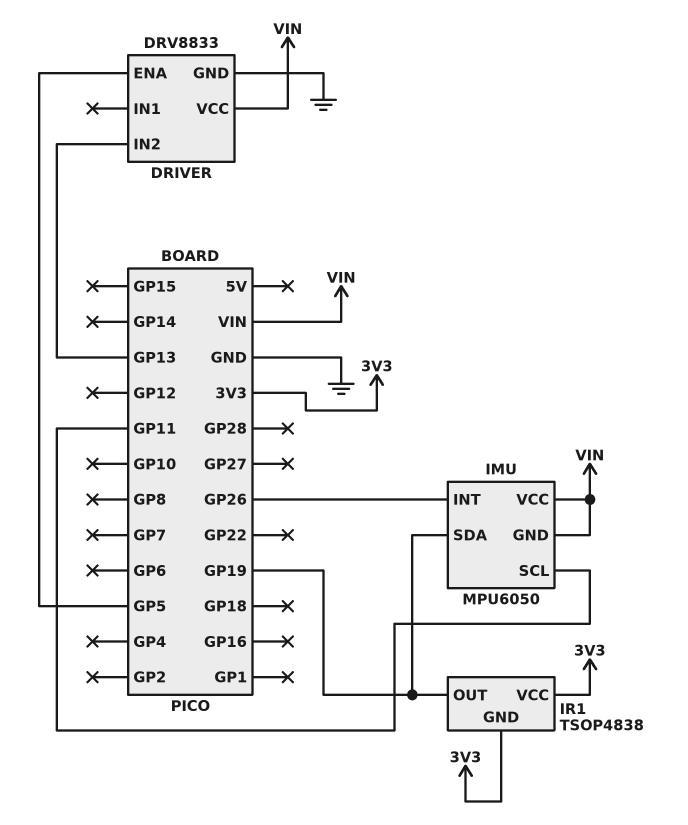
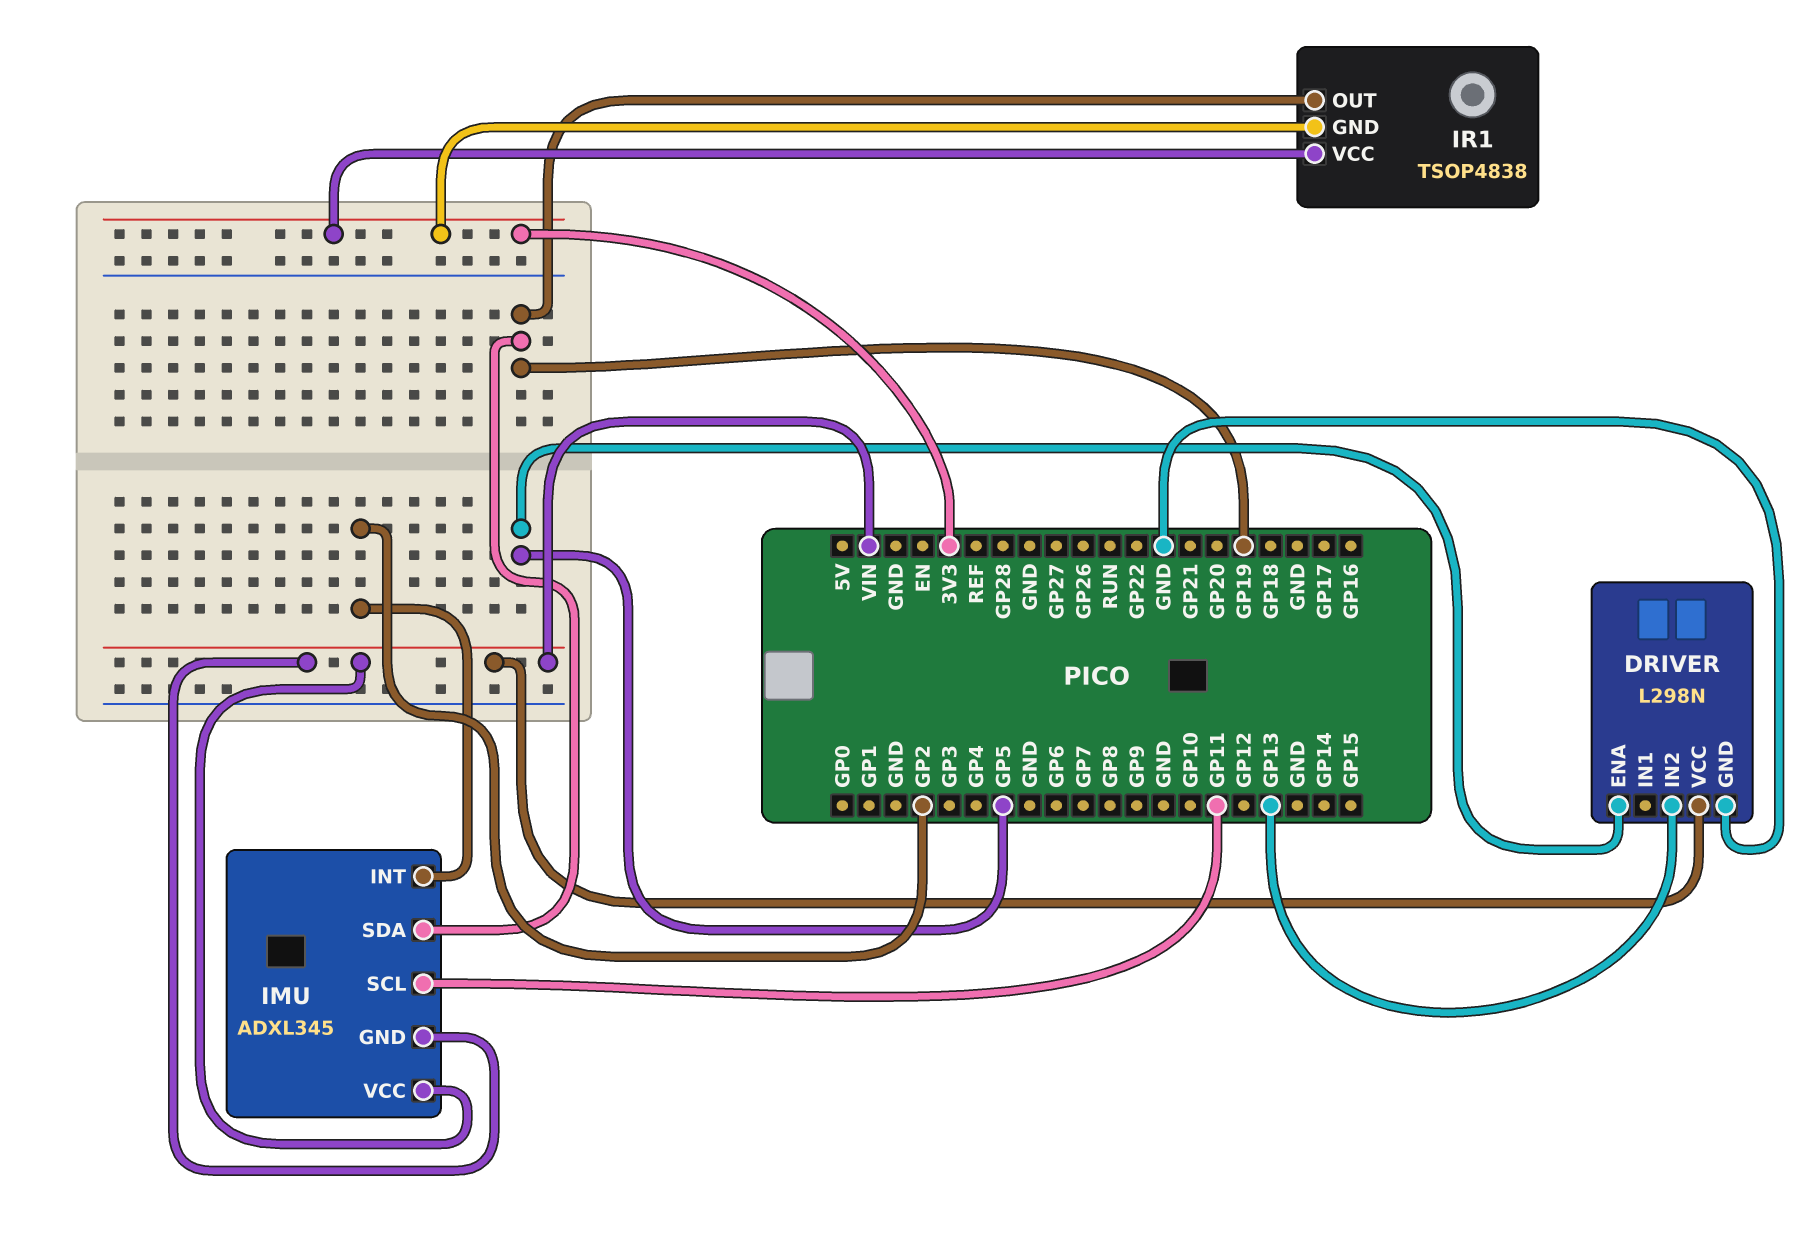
DRIVER: DRV8833 -> L298N
IMU: MPU6050 -> ADXL345
IMU pin INT: GP26 -> GP2

